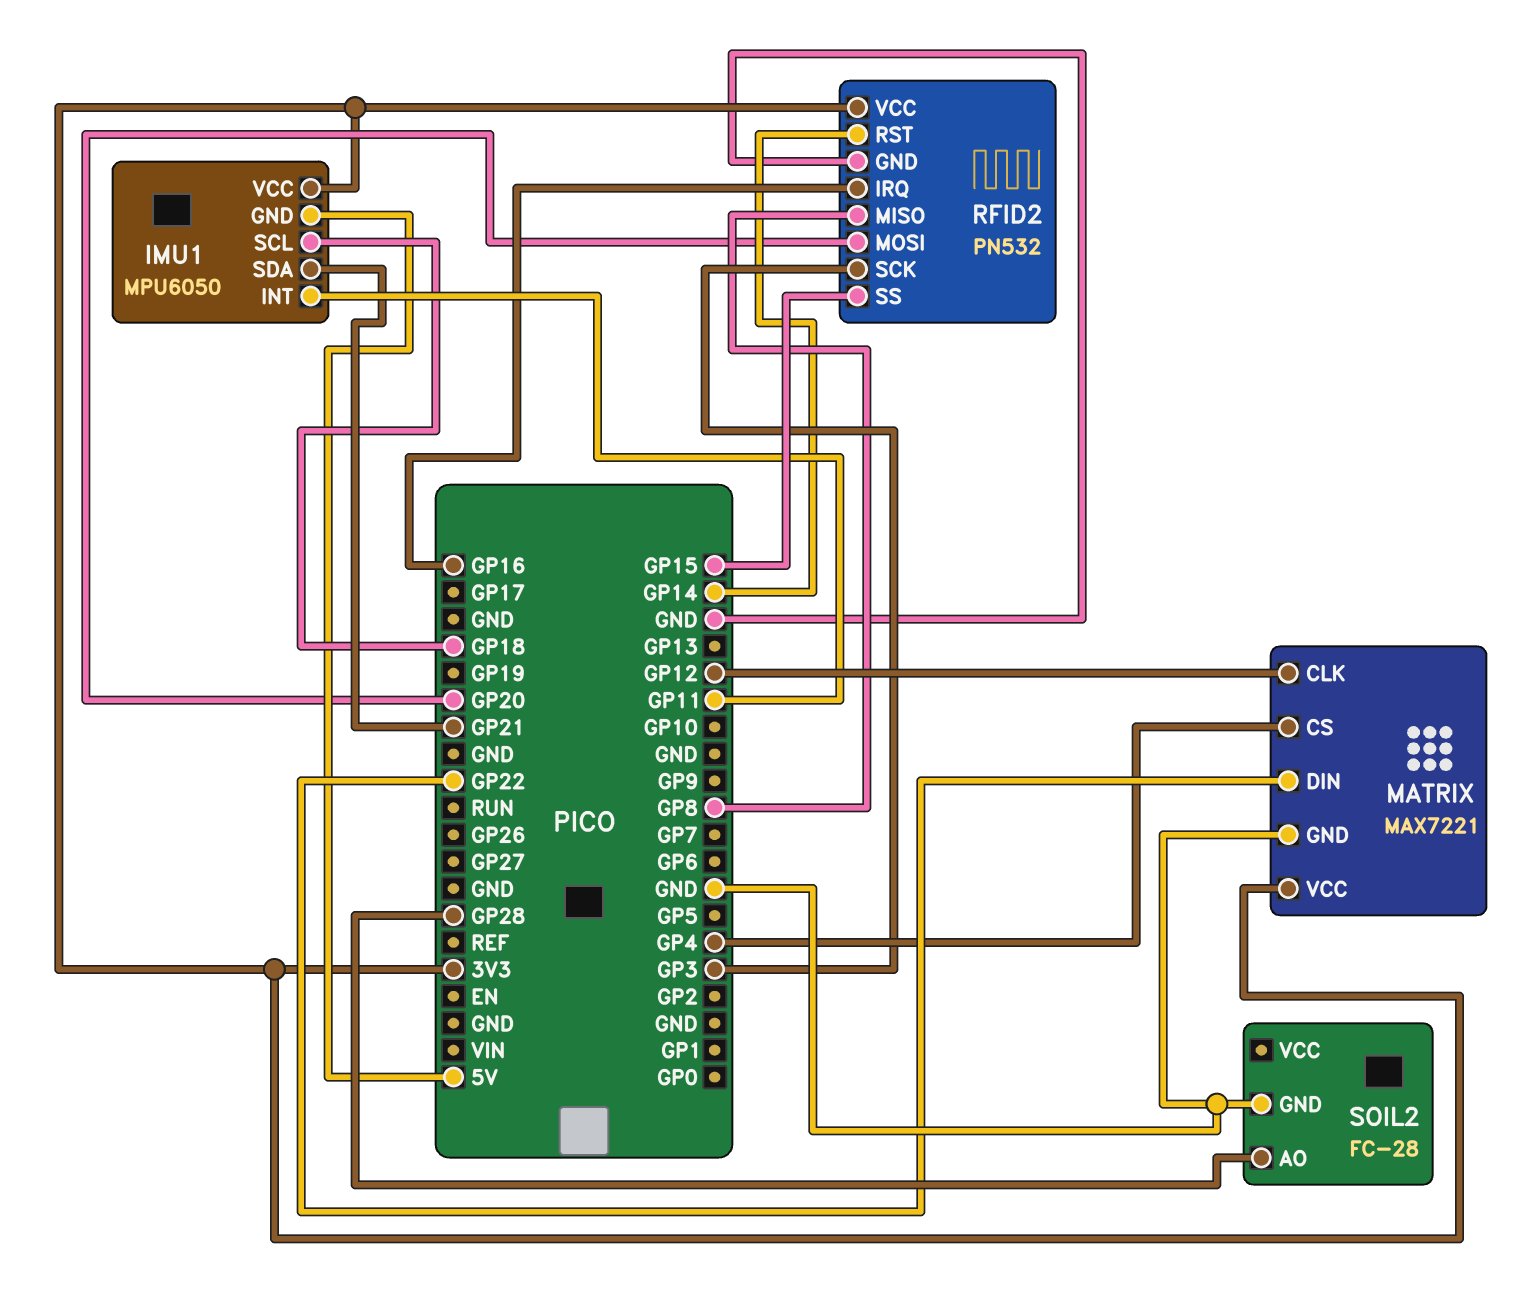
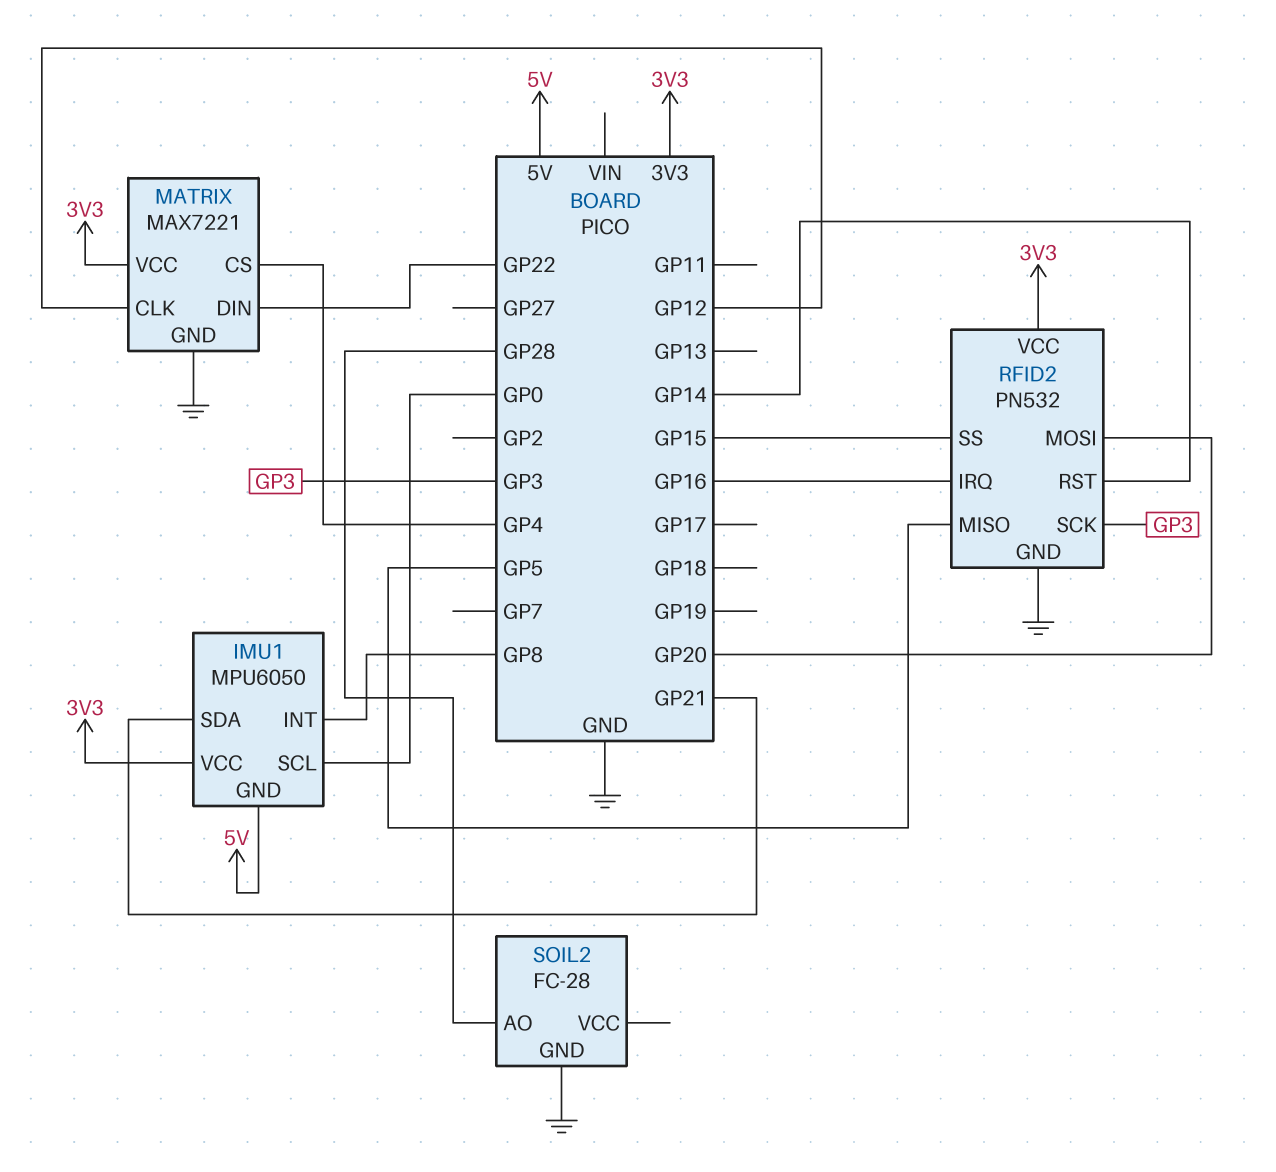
IMU1 pin INT: GP11 -> GP8
IMU1 pin SCL: GP18 -> GP0
RFID2 pin MISO: GP8 -> GP5

